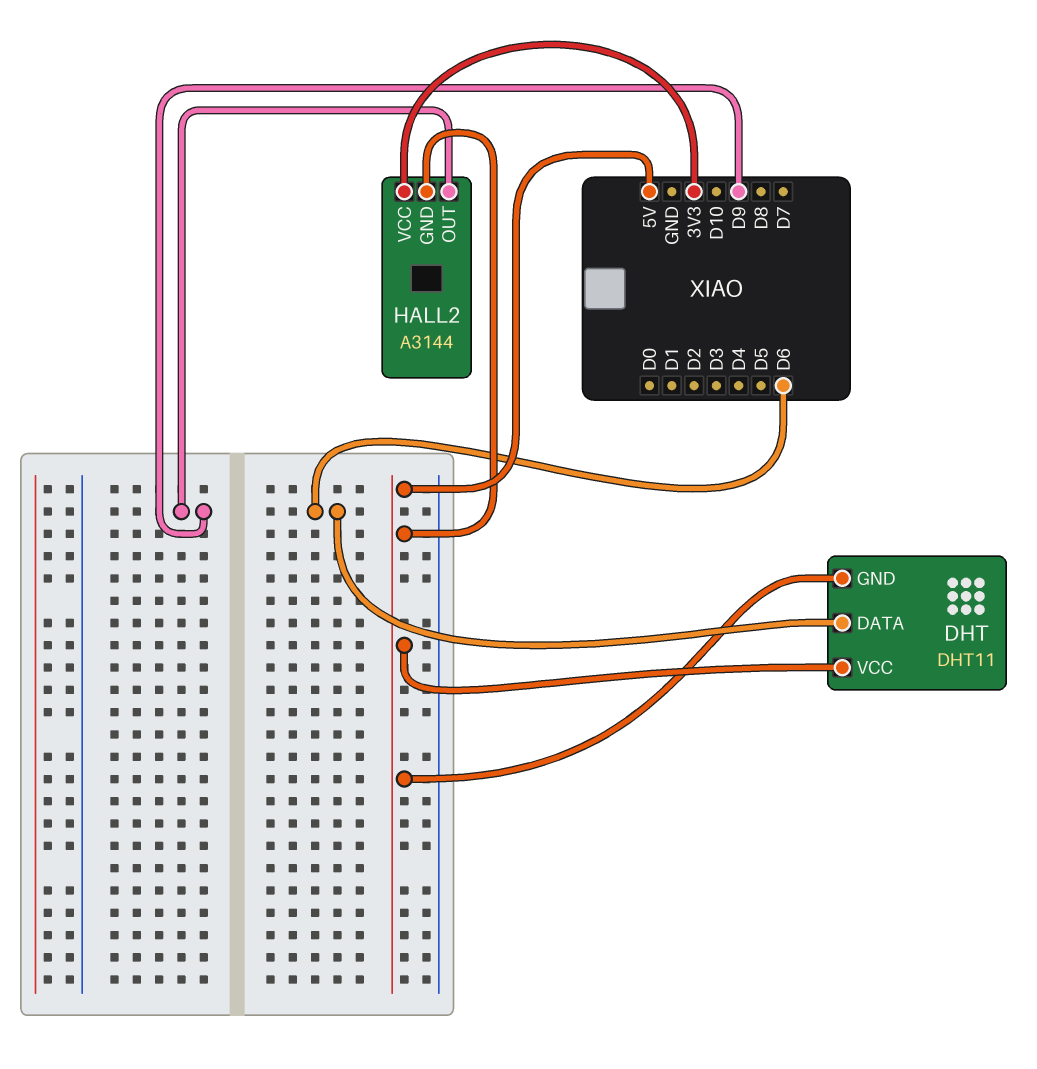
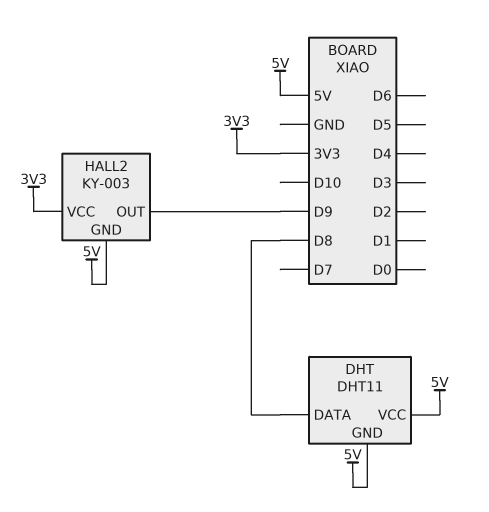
DHT pin DATA: D6 -> D8
HALL2: A3144 -> KY-003

